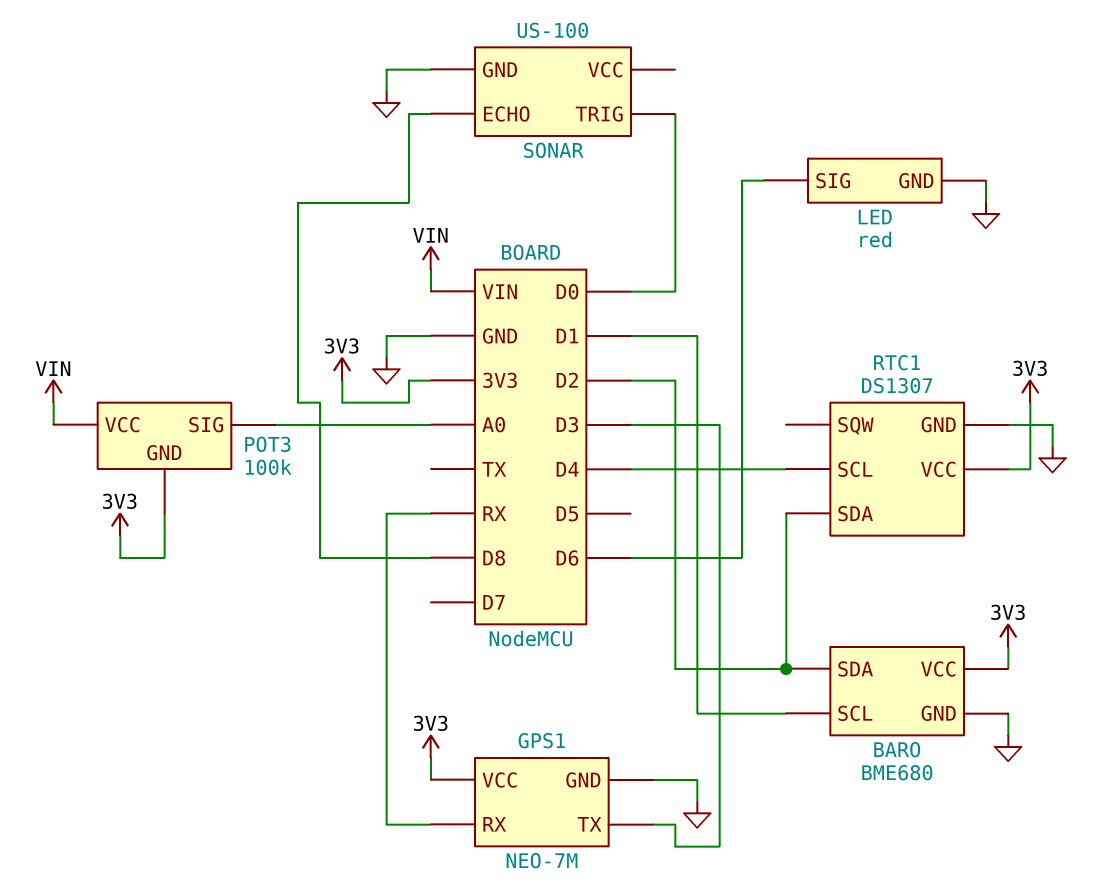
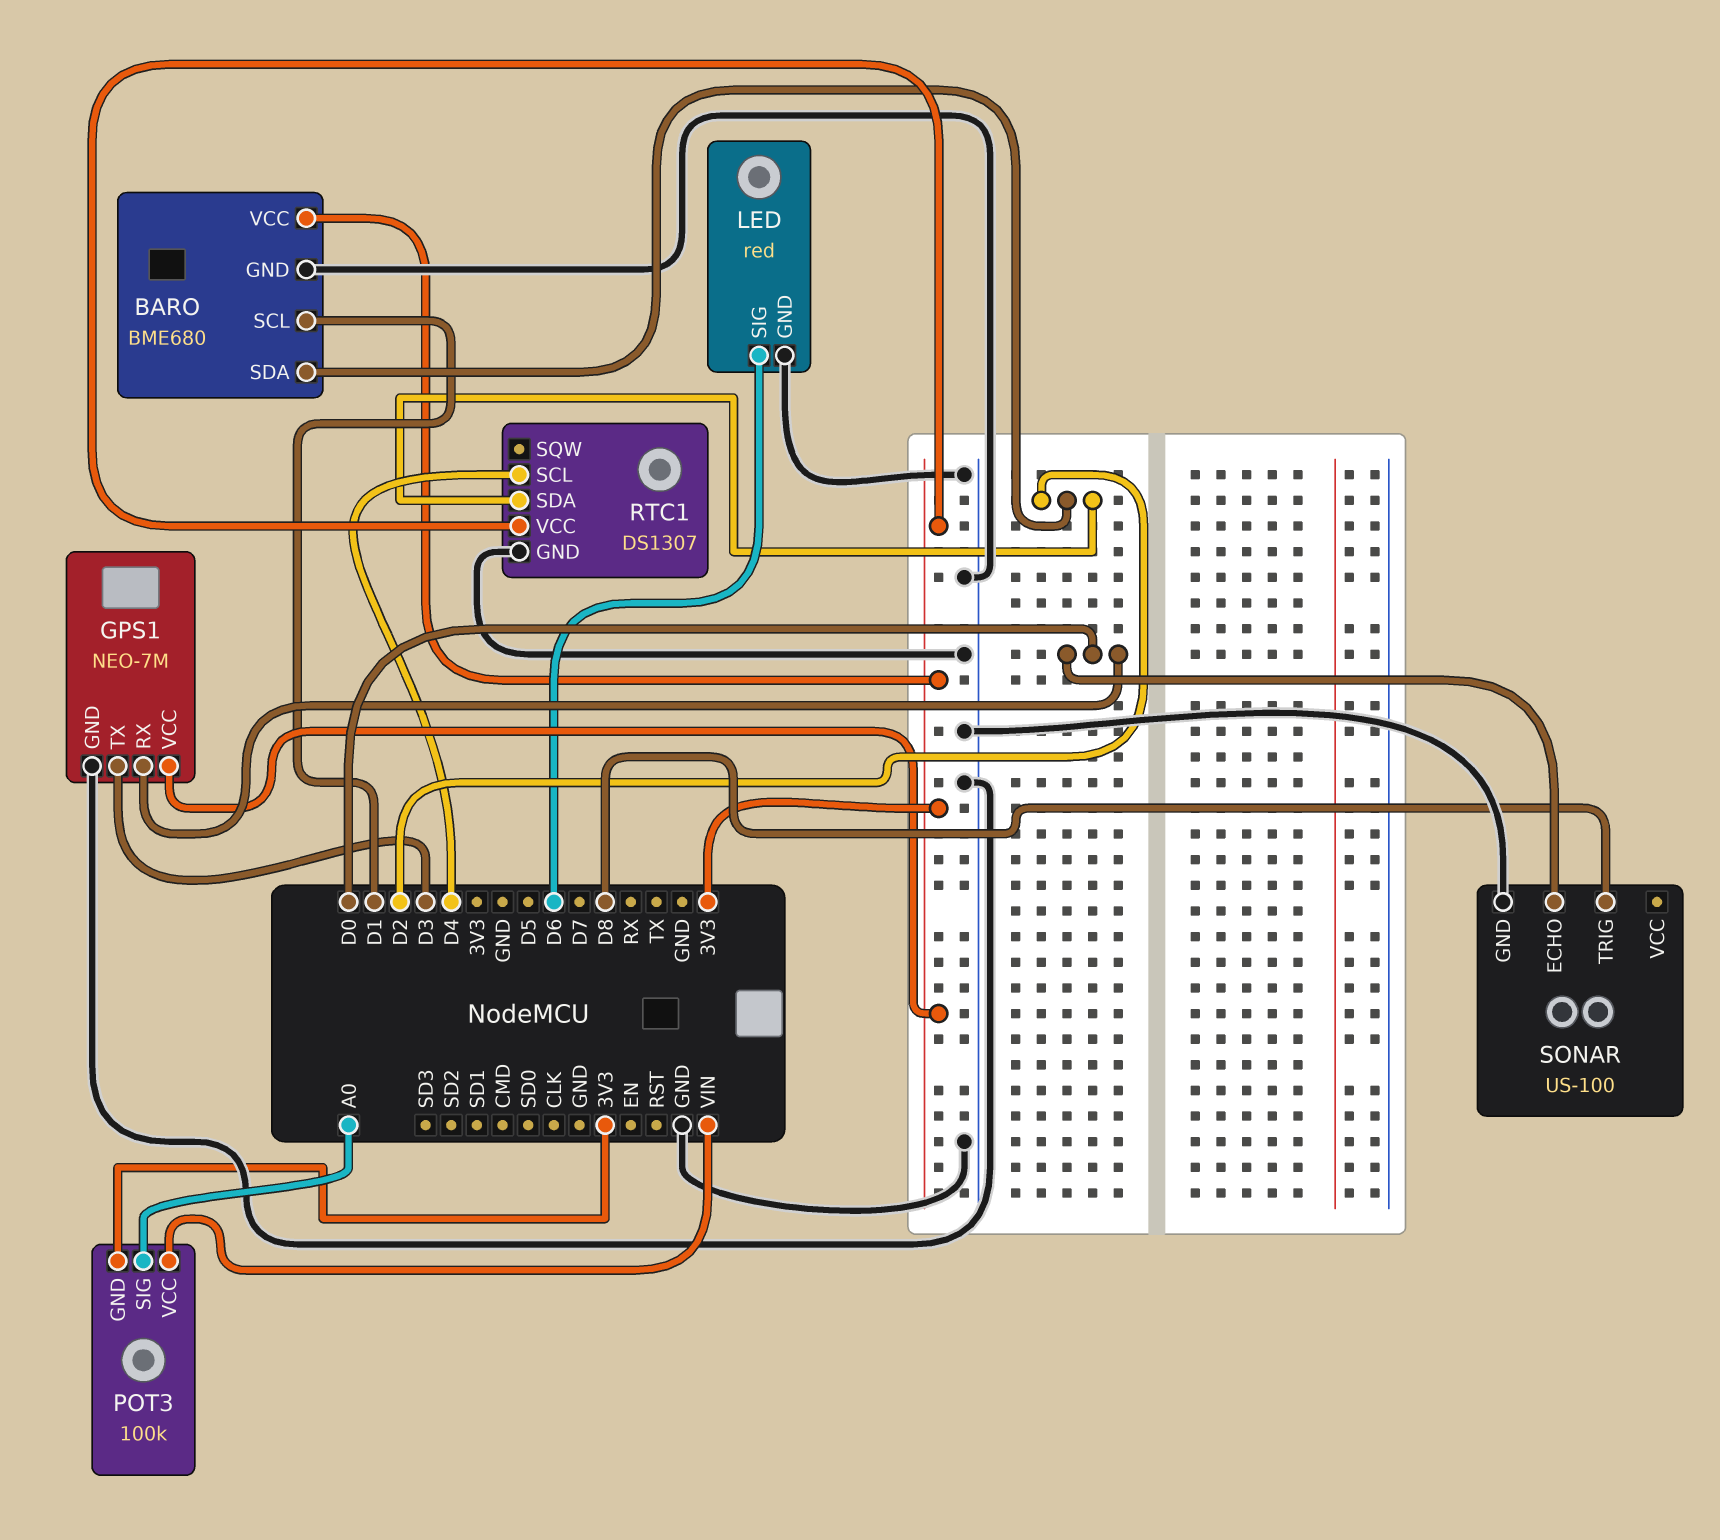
GPS1 pin RX: RX -> D0
SONAR pin ECHO: D8 -> D0
SONAR pin TRIG: D0 -> D8

